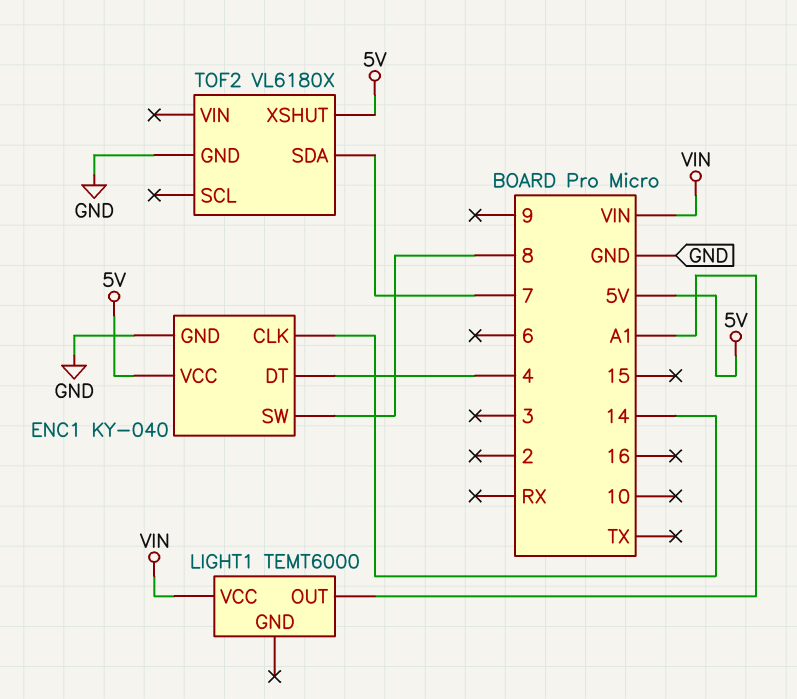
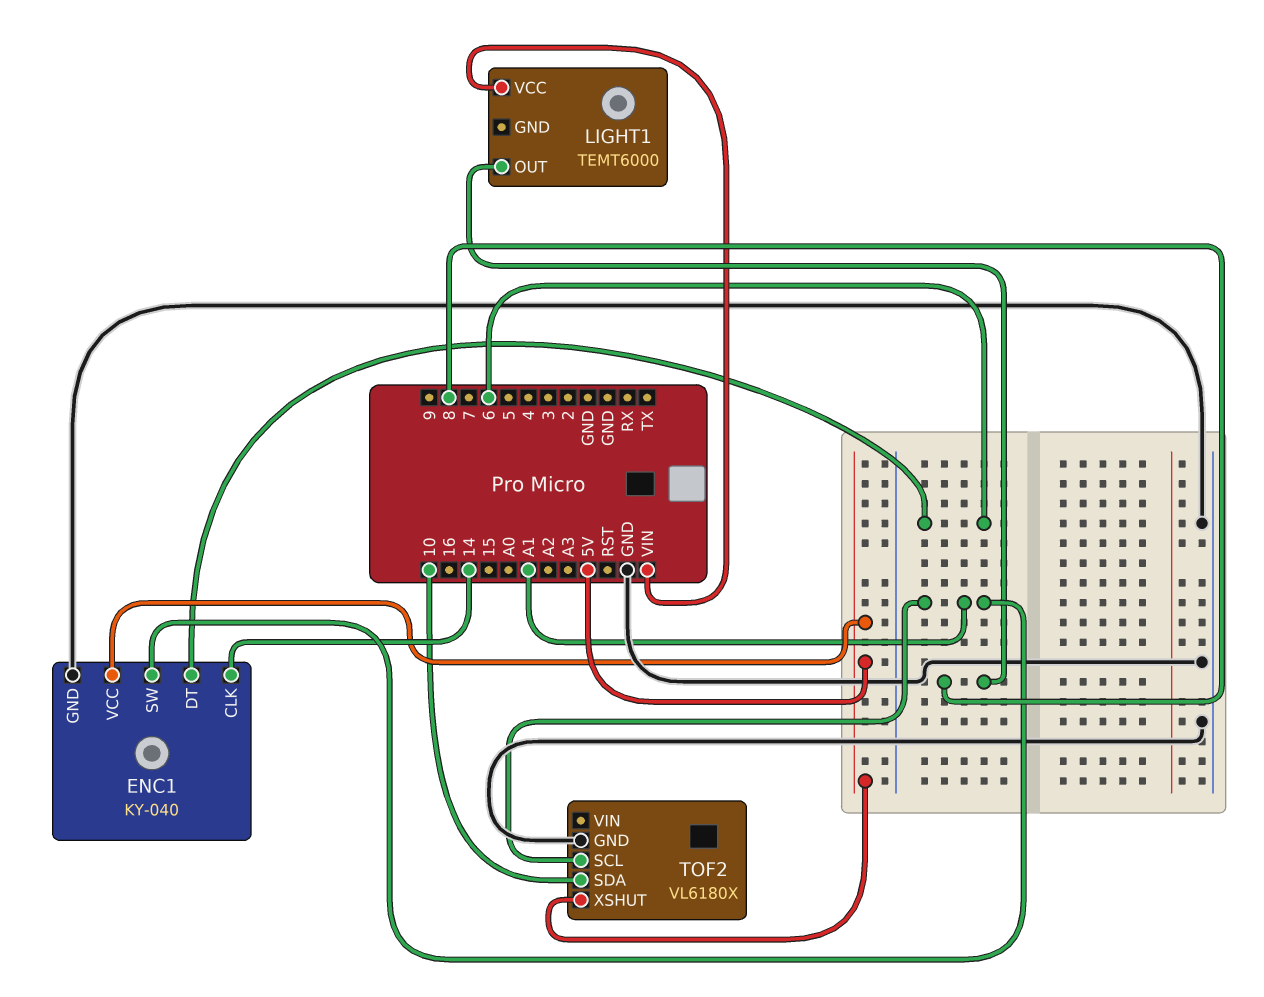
ENC1 pin DT: 4 -> 6
ENC1 pin SW: 8 -> A1
LIGHT1 pin OUT: A1 -> 8
TOF2 pin SCL: none -> A1
TOF2 pin SDA: 7 -> 10

